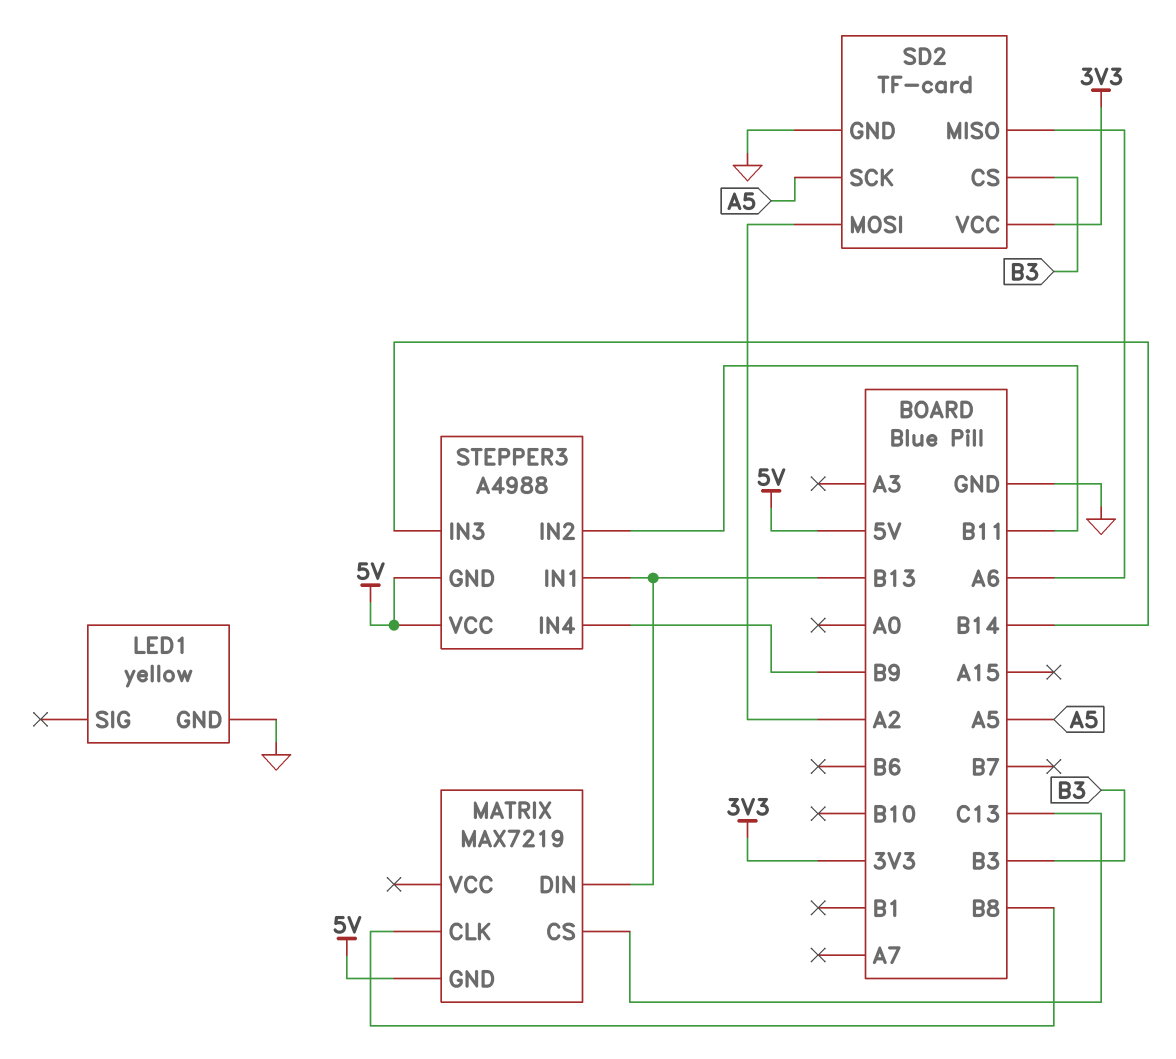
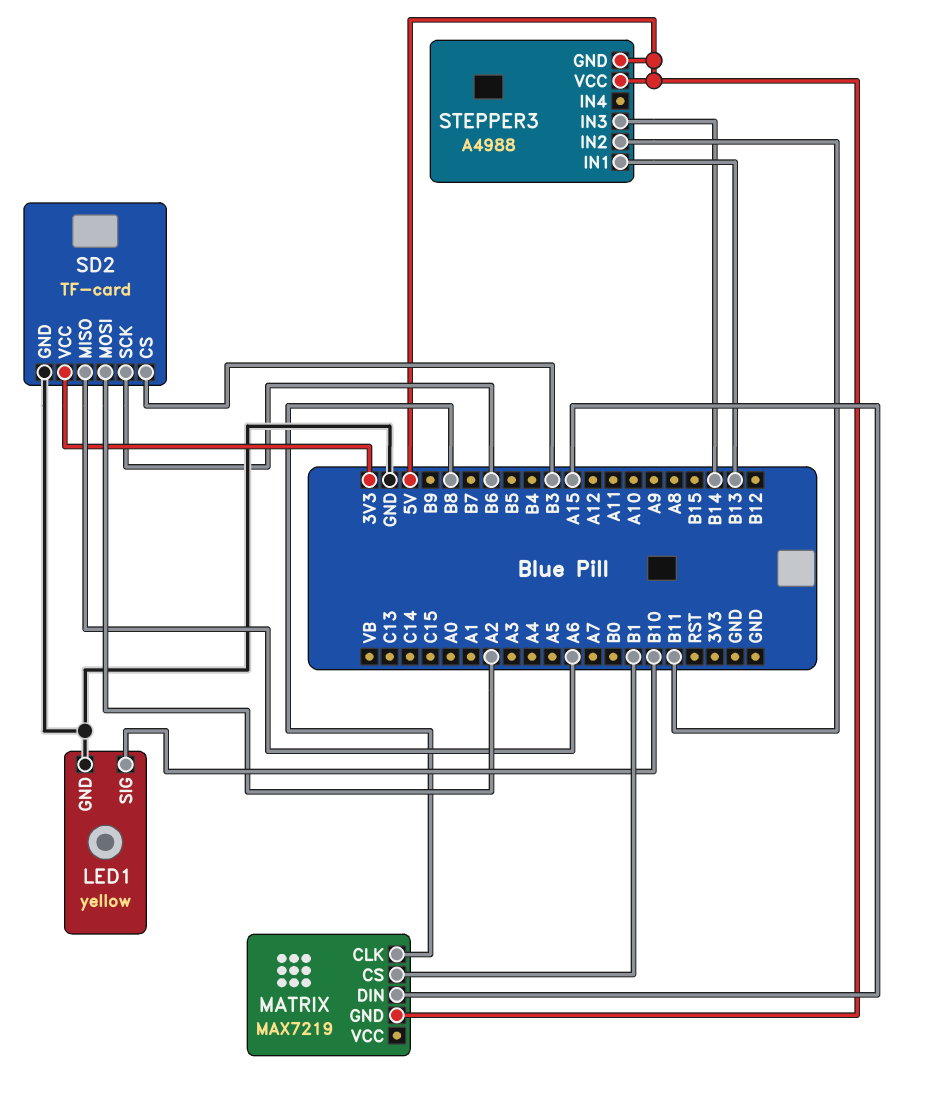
LED1 pin SIG: none -> B10
MATRIX pin CS: C13 -> B1
MATRIX pin DIN: B13 -> A15
SD2 pin SCK: A5 -> B6
STEPPER3 pin IN4: B9 -> none

